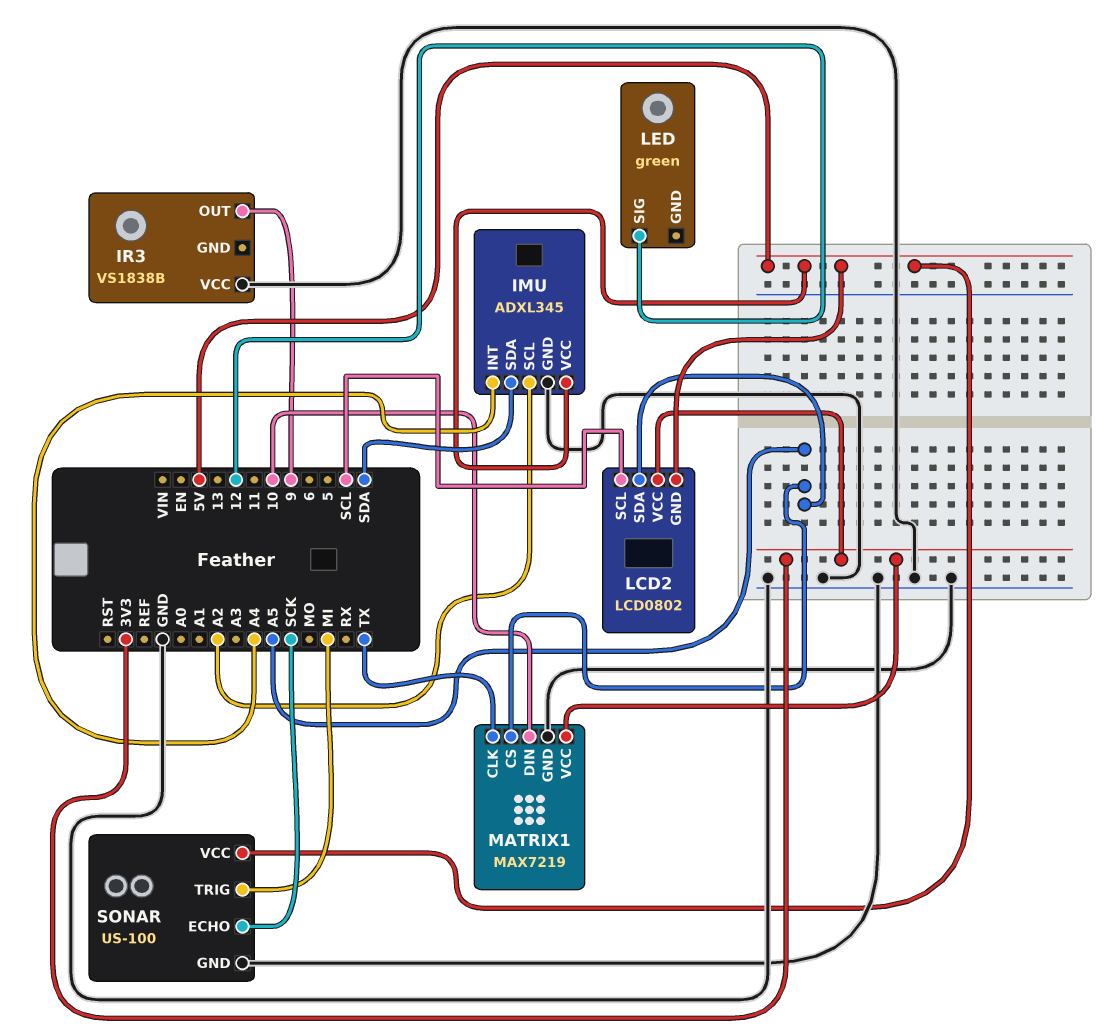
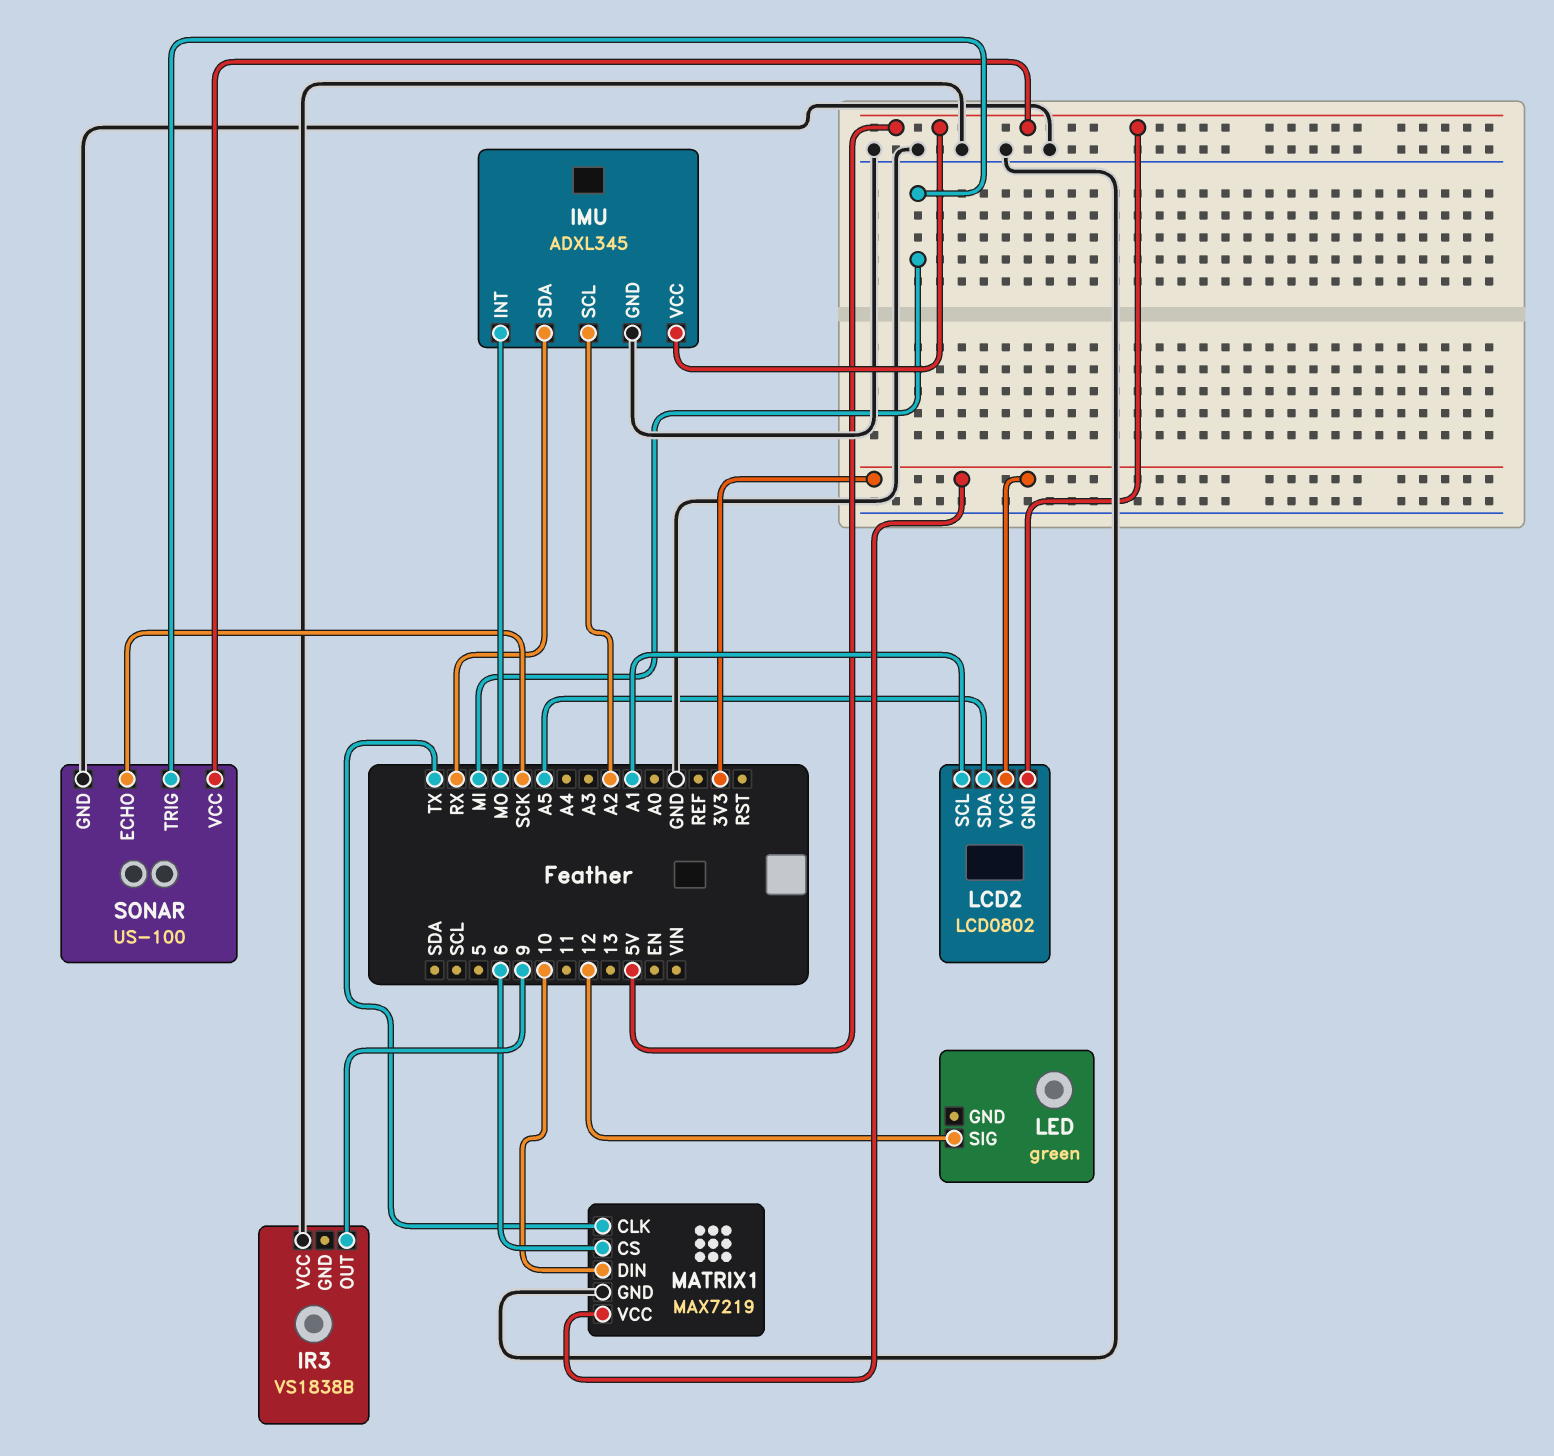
IMU pin INT: A4 -> MO
IMU pin SDA: SDA -> RX
LCD2 pin SCL: SCL -> A1
MATRIX1 pin CS: A5 -> 6

